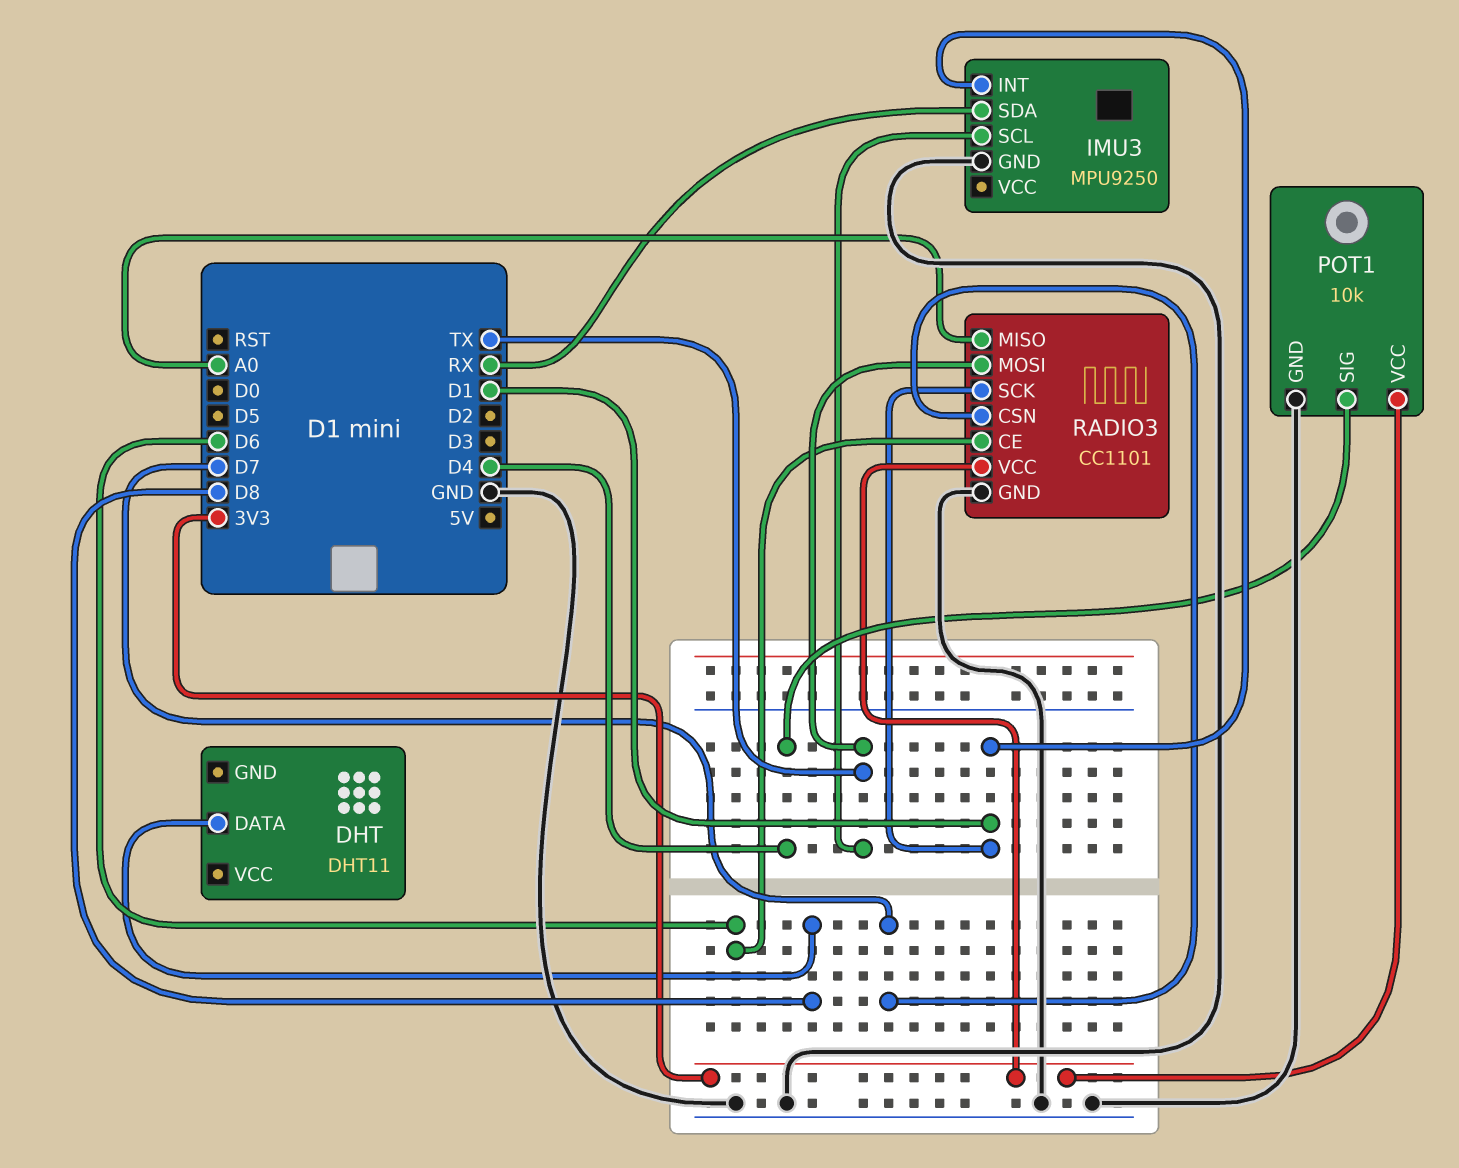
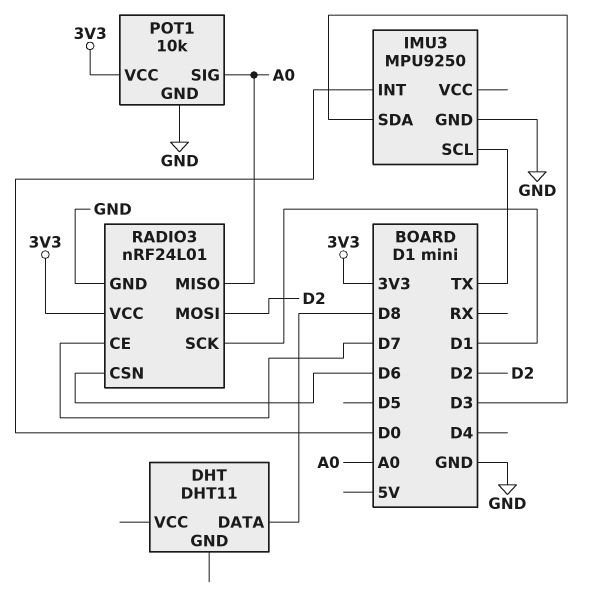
IMU3 pin INT: D1 -> D0
IMU3 pin SDA: RX -> D3
POT1 pin SIG: D4 -> A0
RADIO3: CC1101 -> nRF24L01
RADIO3 pin CE: D6 -> D7
RADIO3 pin CSN: D7 -> D6
RADIO3 pin MOSI: TX -> D2

